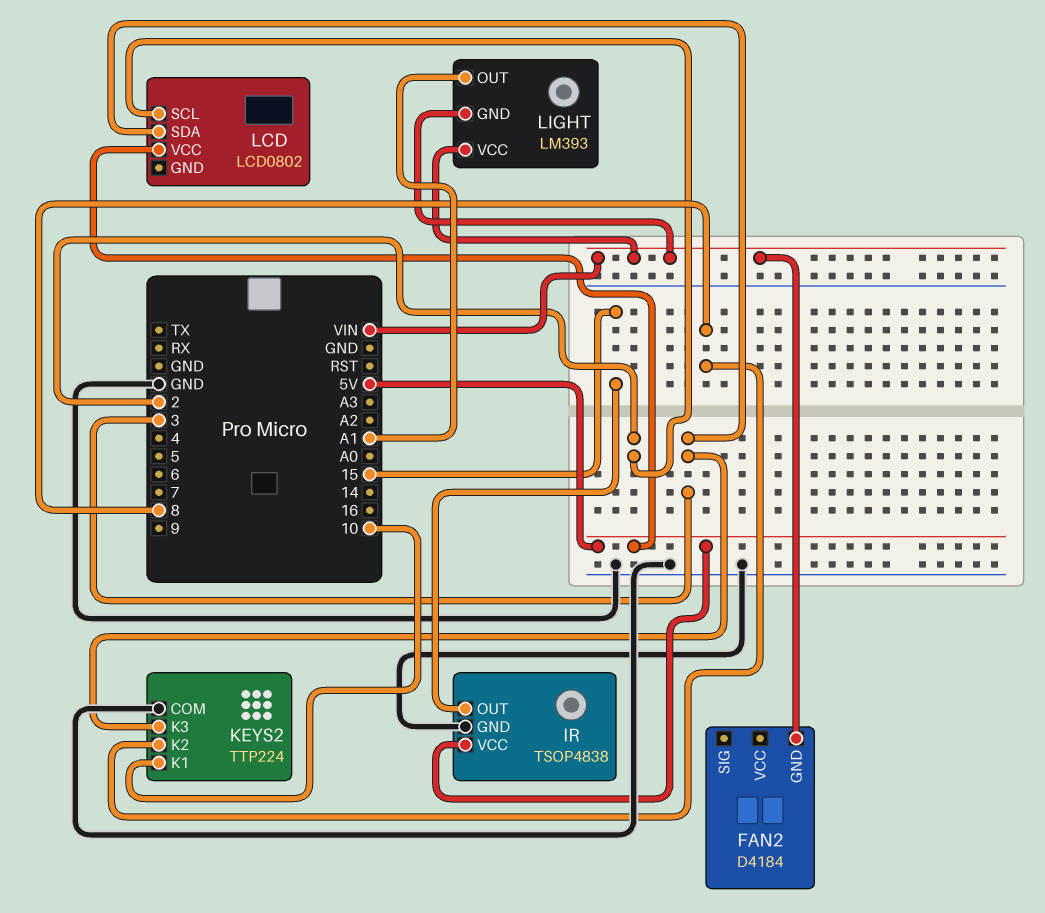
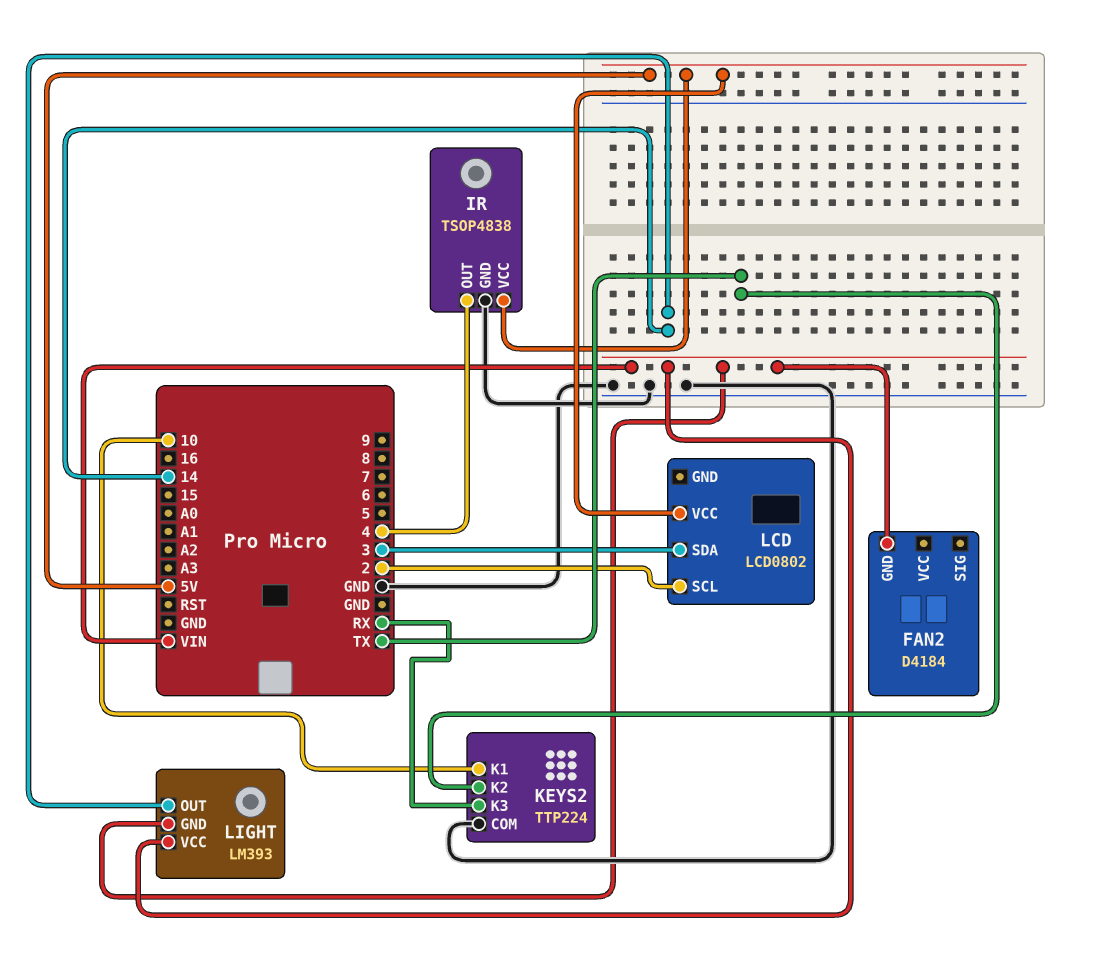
IR pin OUT: 15 -> 4
KEYS2 pin K2: 8 -> TX
KEYS2 pin K3: 3 -> RX
LIGHT pin OUT: A1 -> 14

